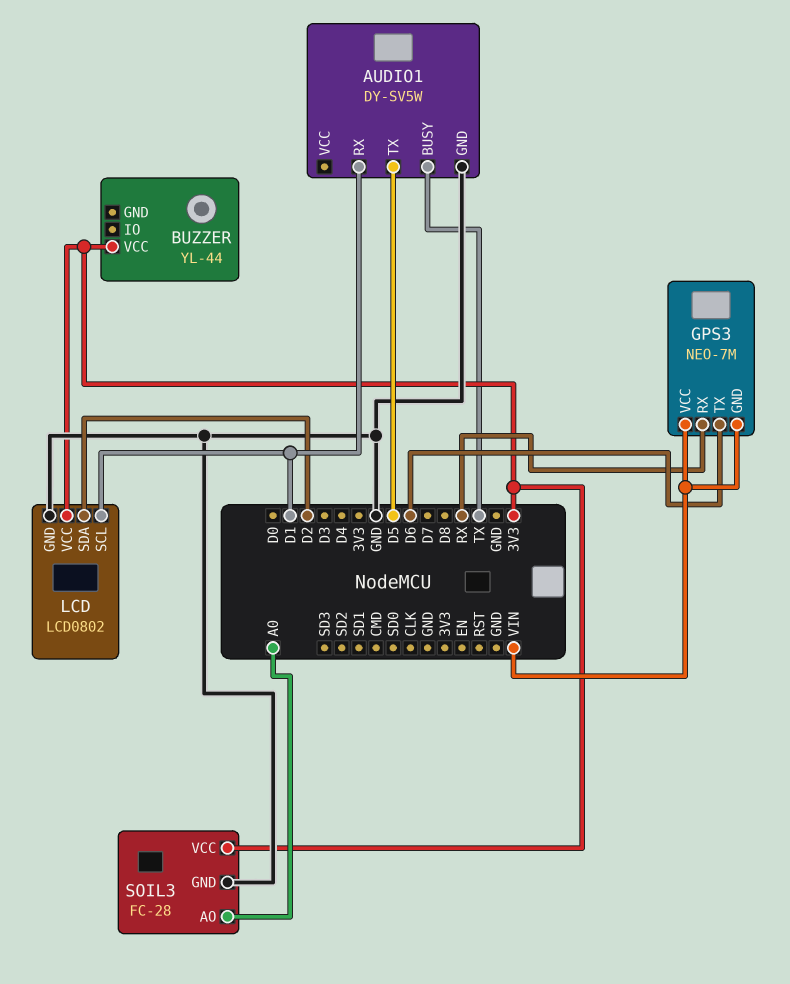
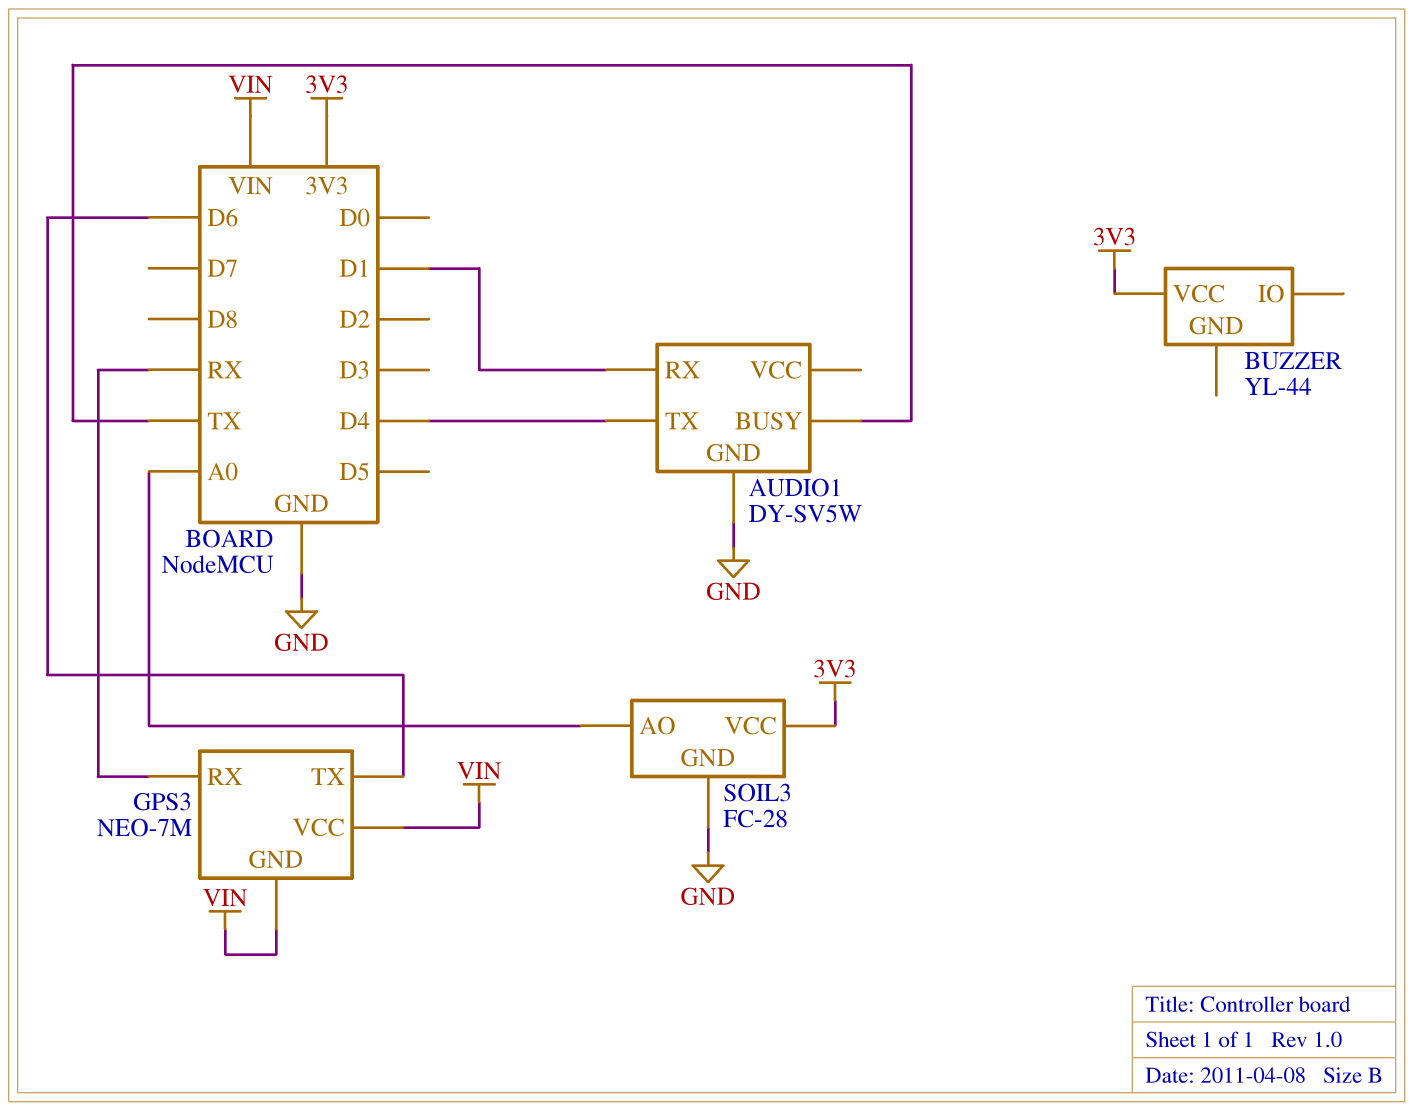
AUDIO1 pin TX: D5 -> D4
LCD: LCD0802 -> none
LCD pin GND: GND -> none
LCD pin SCL: D1 -> none
LCD pin SDA: D2 -> none
LCD pin VCC: 3V3 -> none

